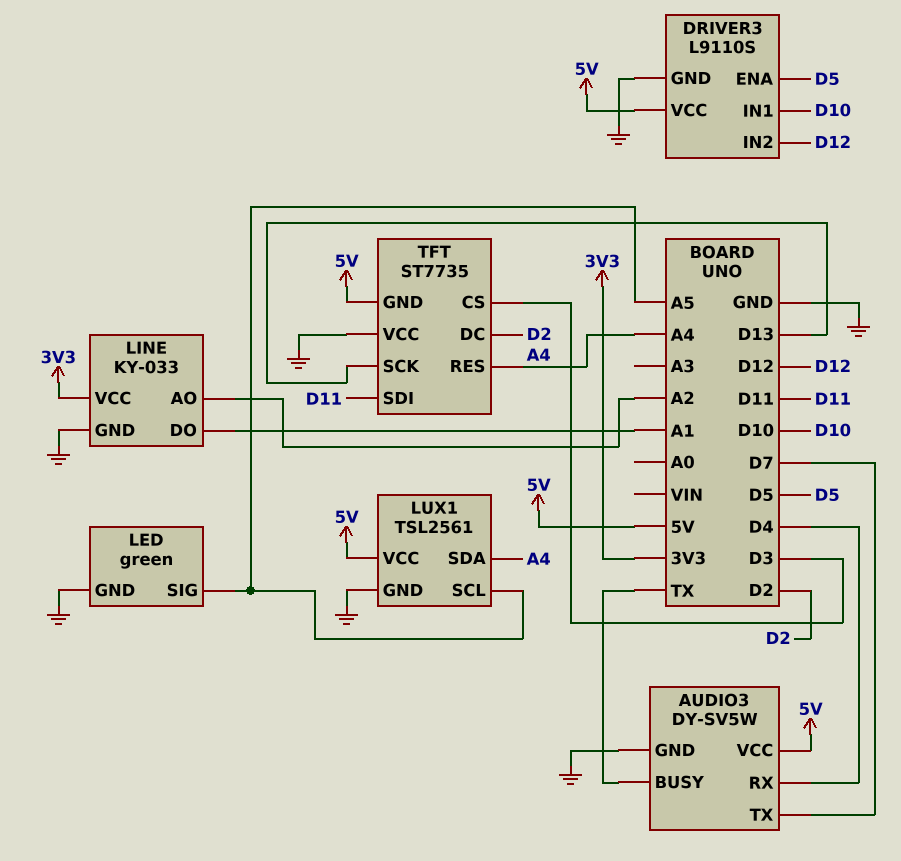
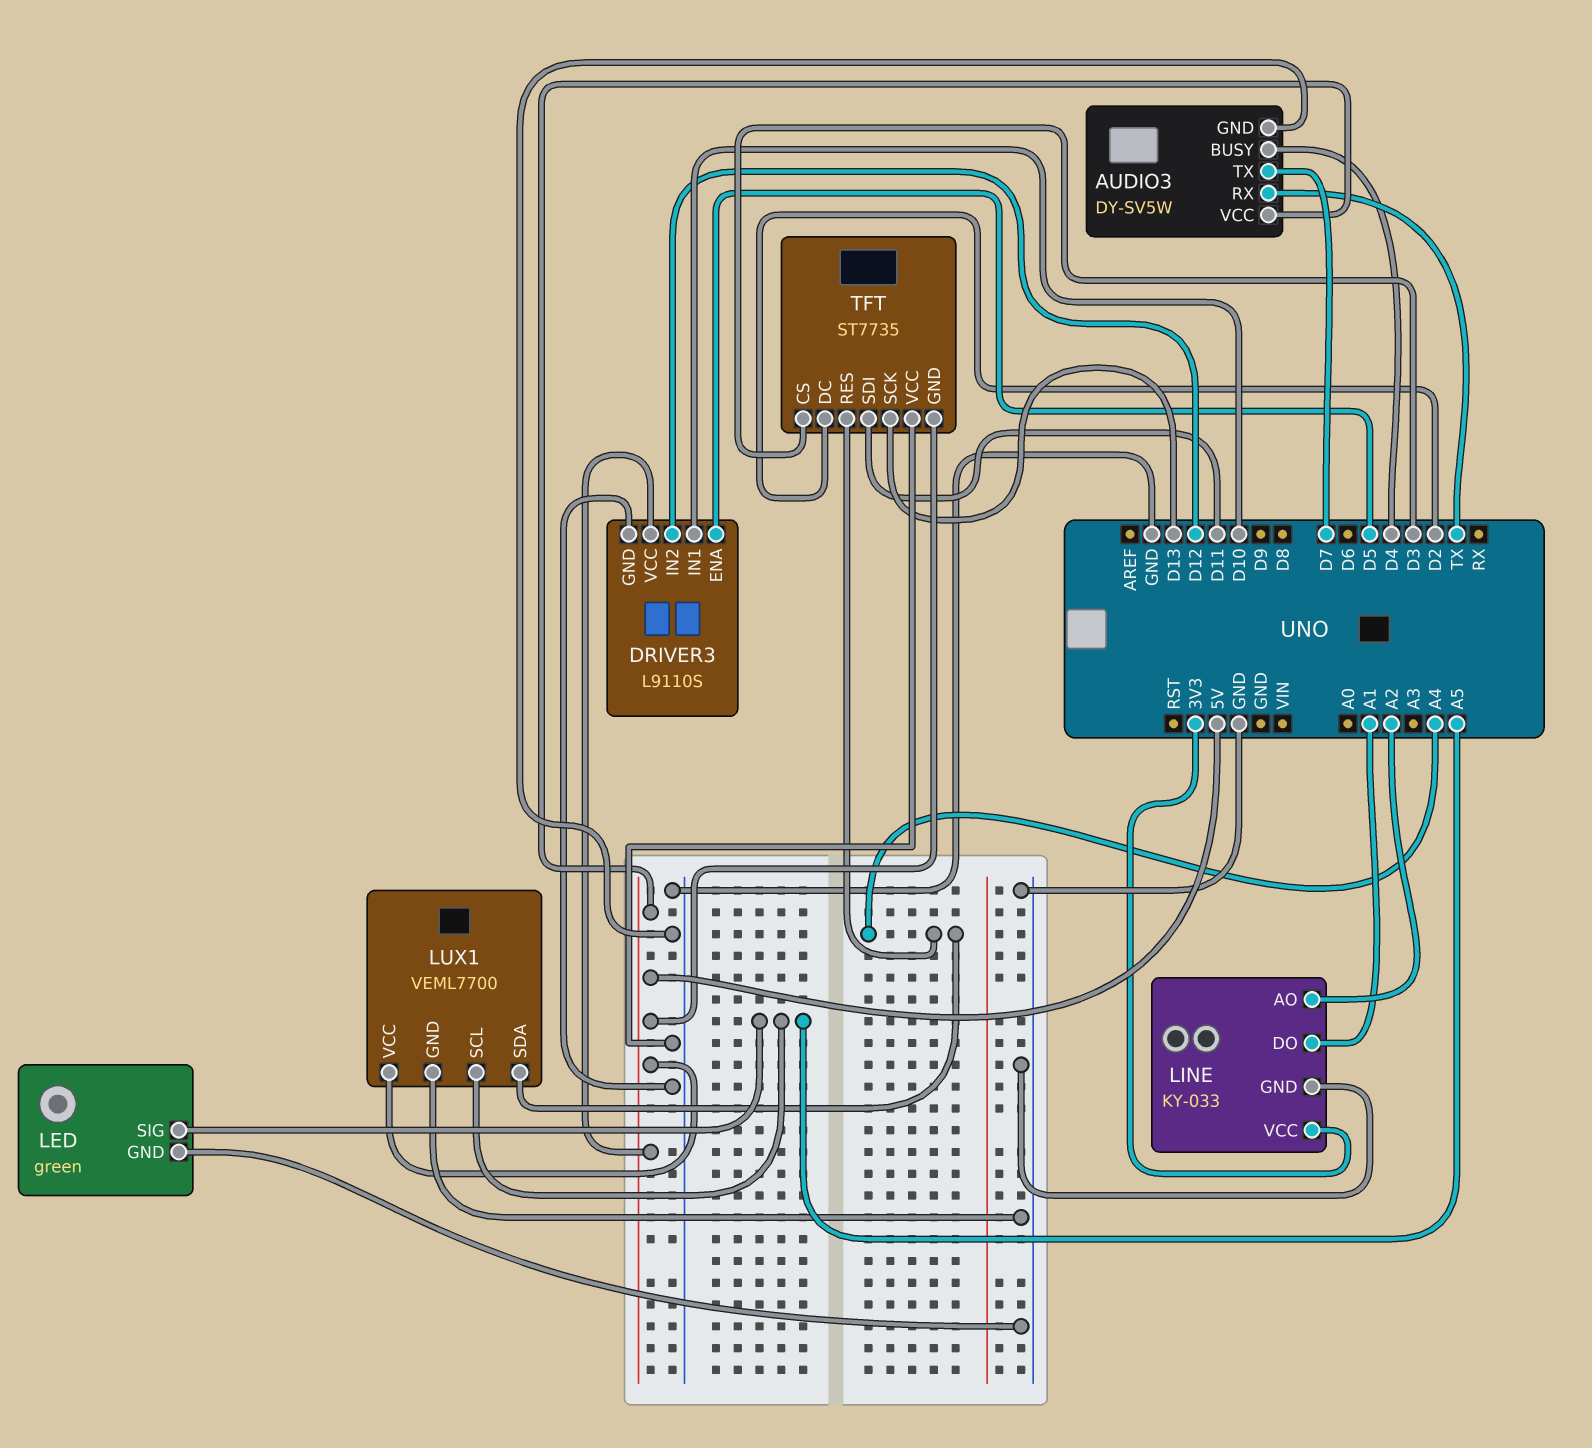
AUDIO3 pin BUSY: TX -> D4
AUDIO3 pin RX: D4 -> TX
LUX1: TSL2561 -> VEML7700

